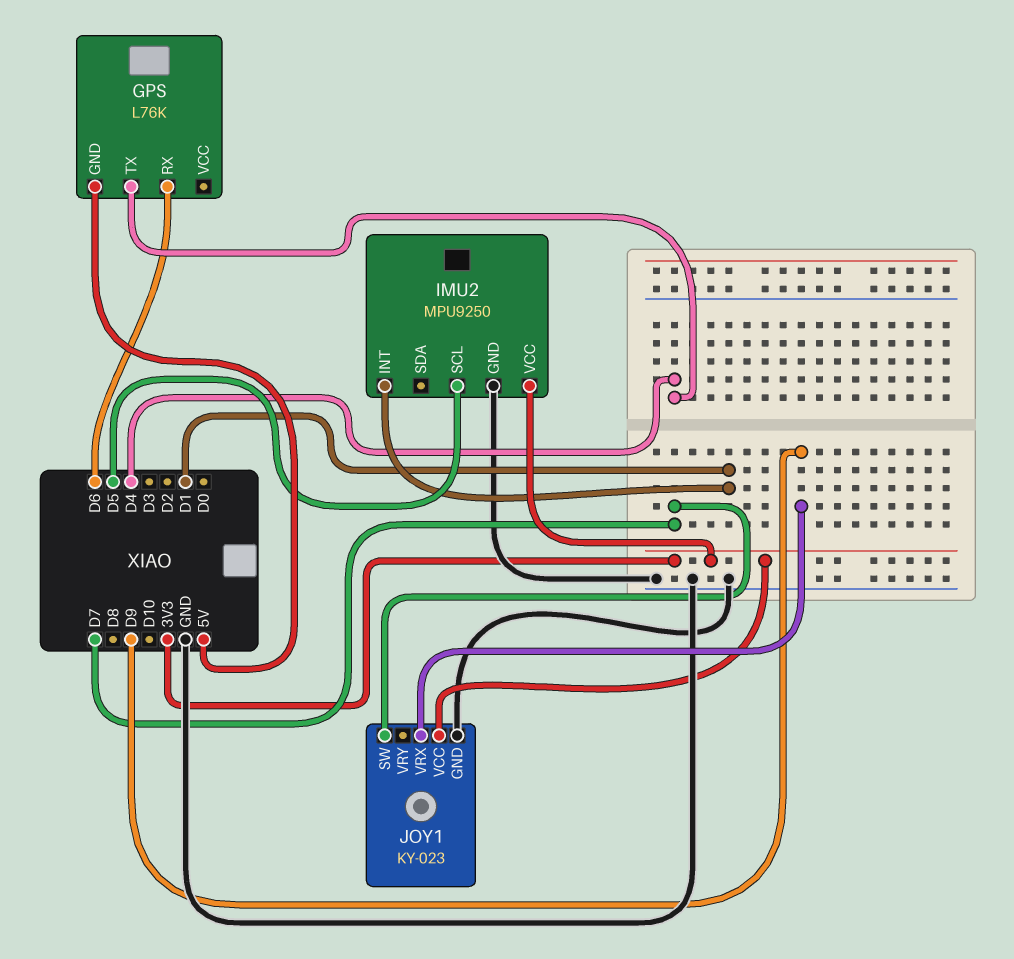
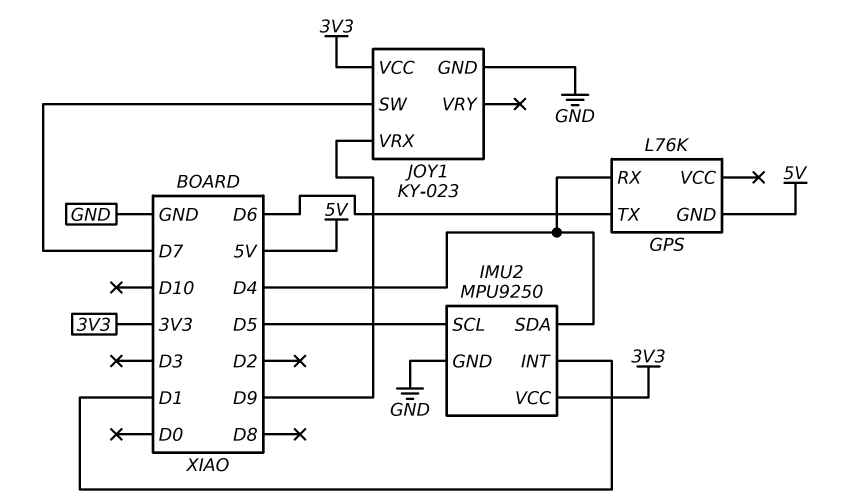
GPS pin RX: D6 -> D4
GPS pin TX: D4 -> D6
IMU2 pin SDA: none -> D4

